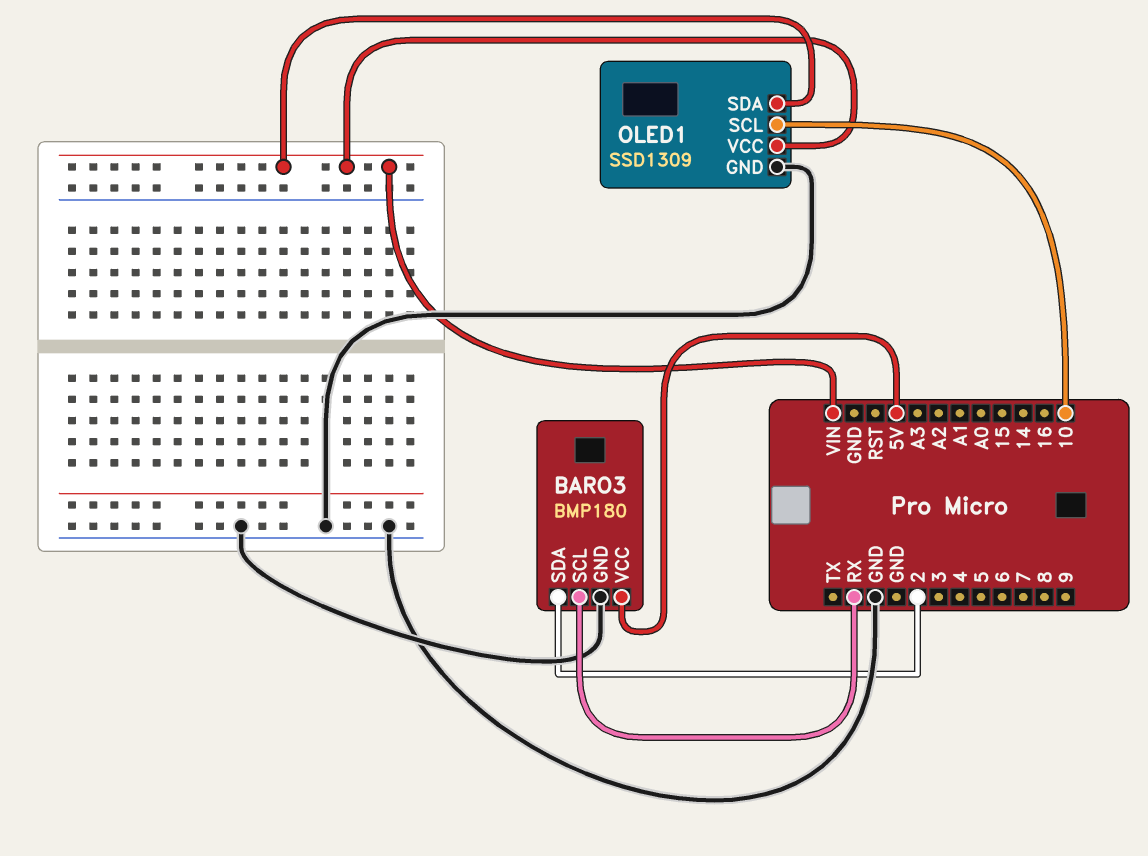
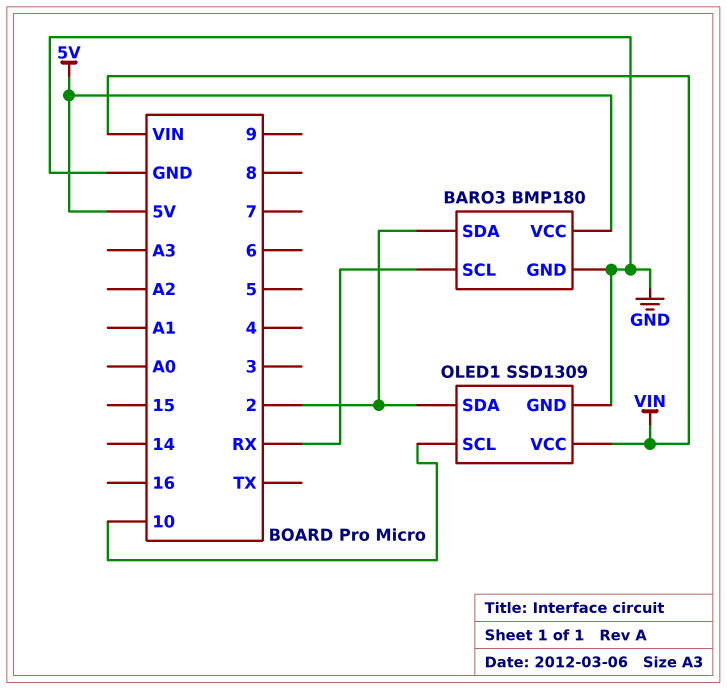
OLED1 pin SDA: VIN -> 2

